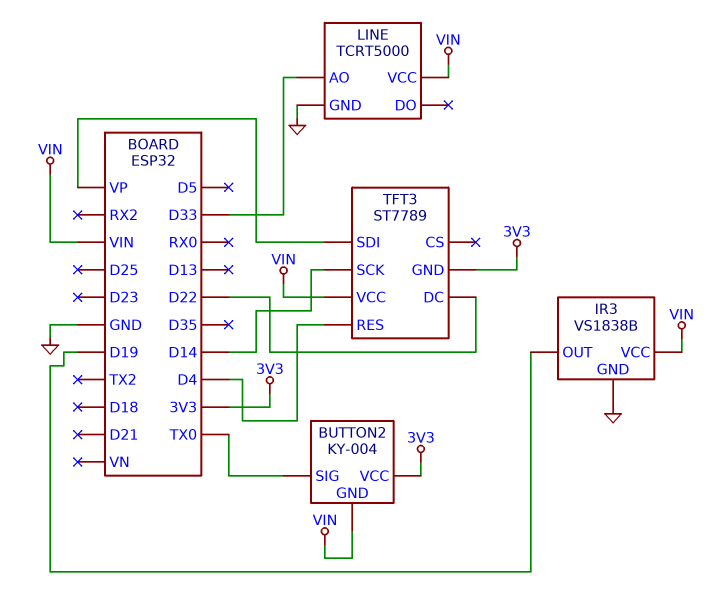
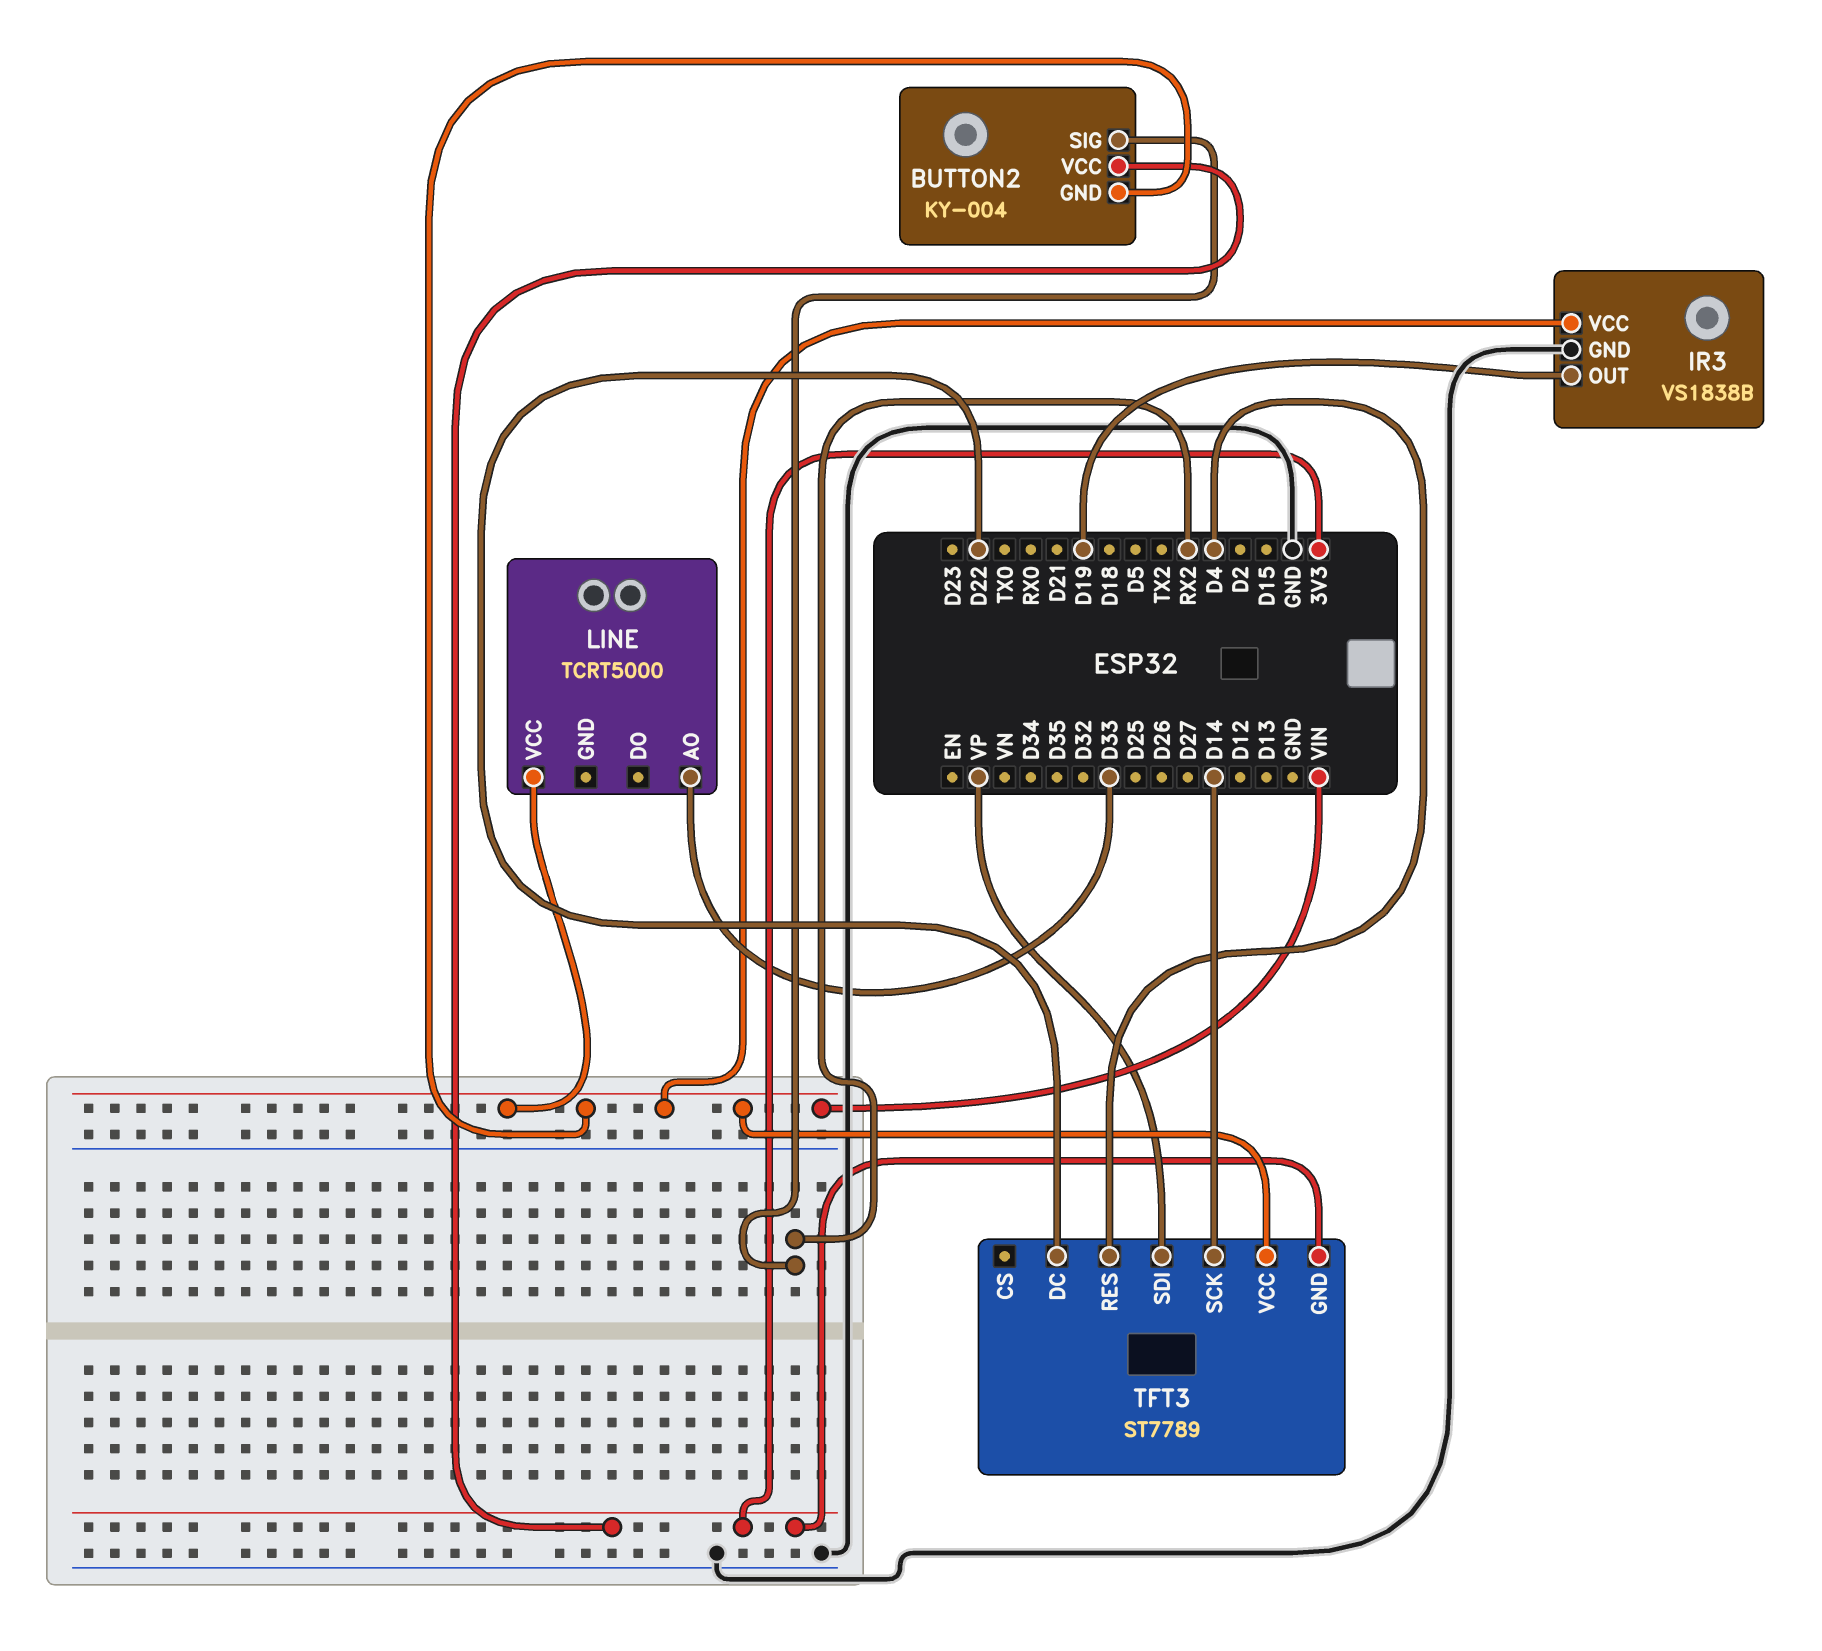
BUTTON2 pin SIG: TX0 -> RX2
LINE pin GND: GND -> none

